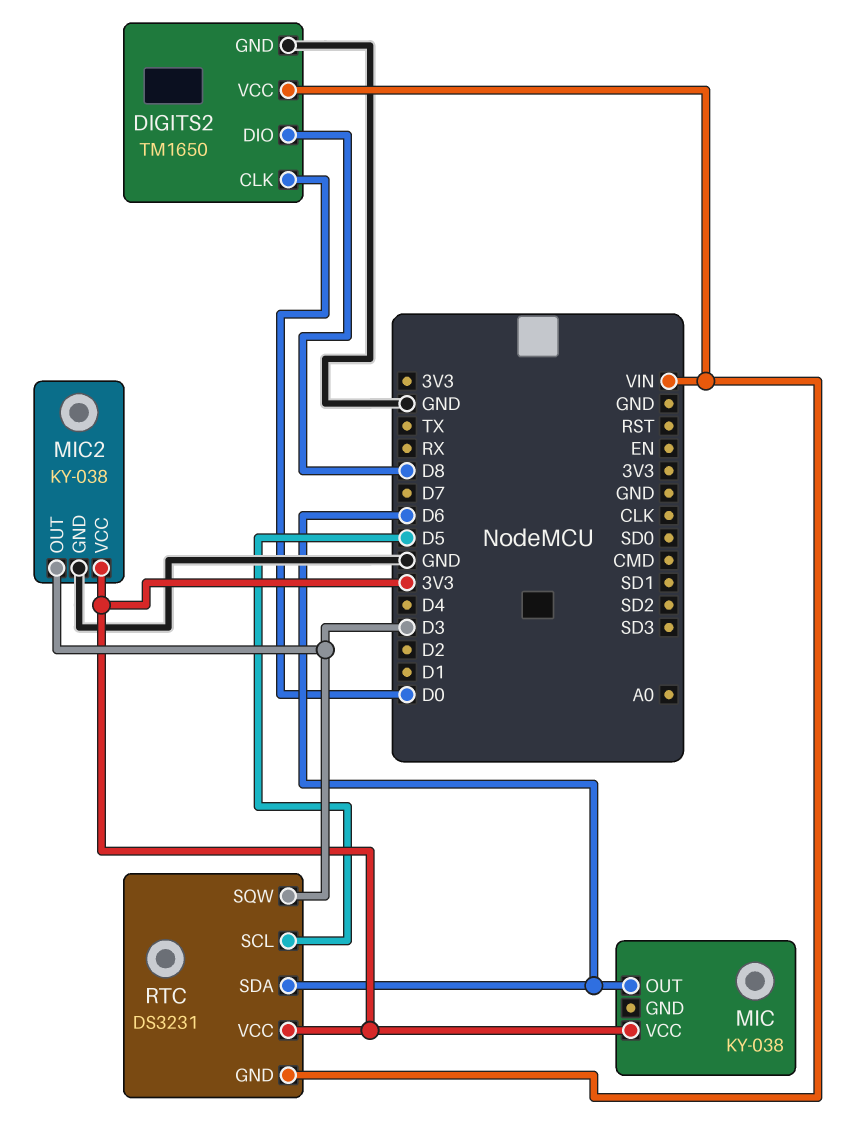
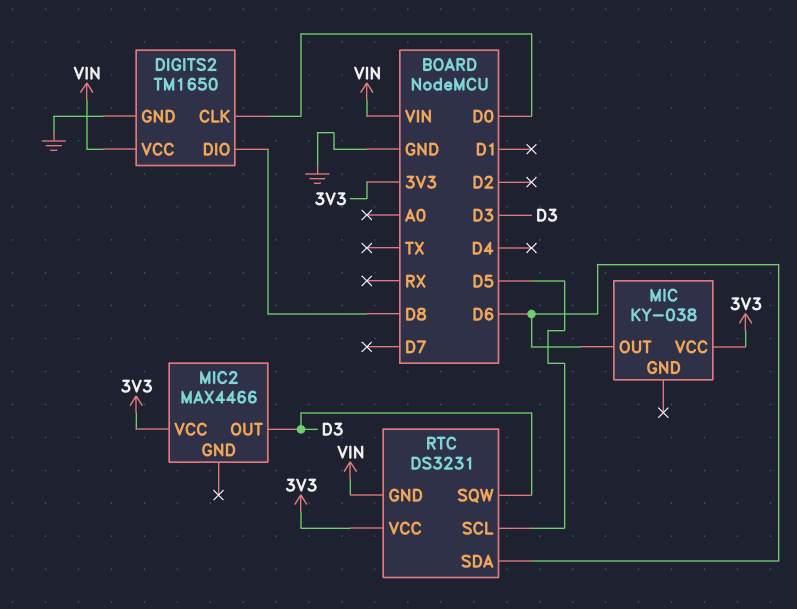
MIC2: KY-038 -> MAX4466
MIC2 pin GND: GND -> none

